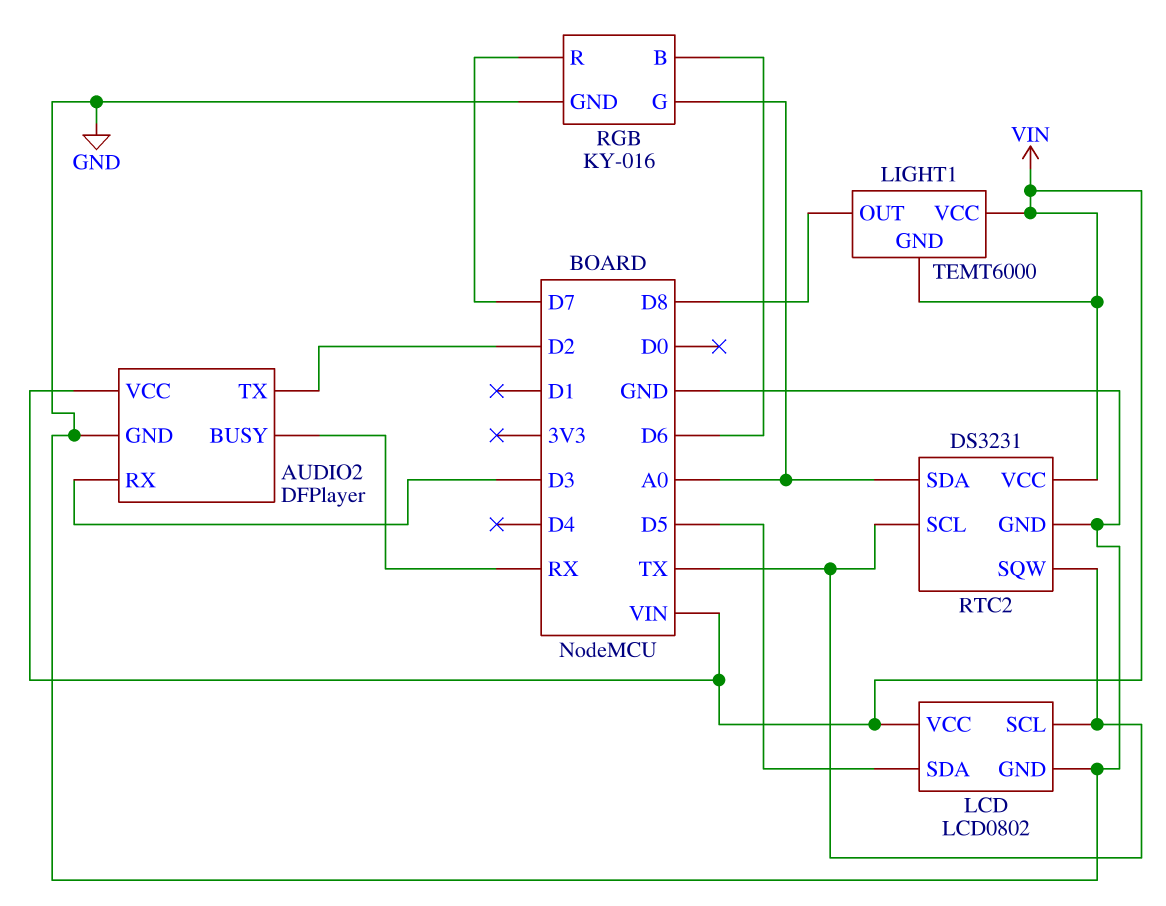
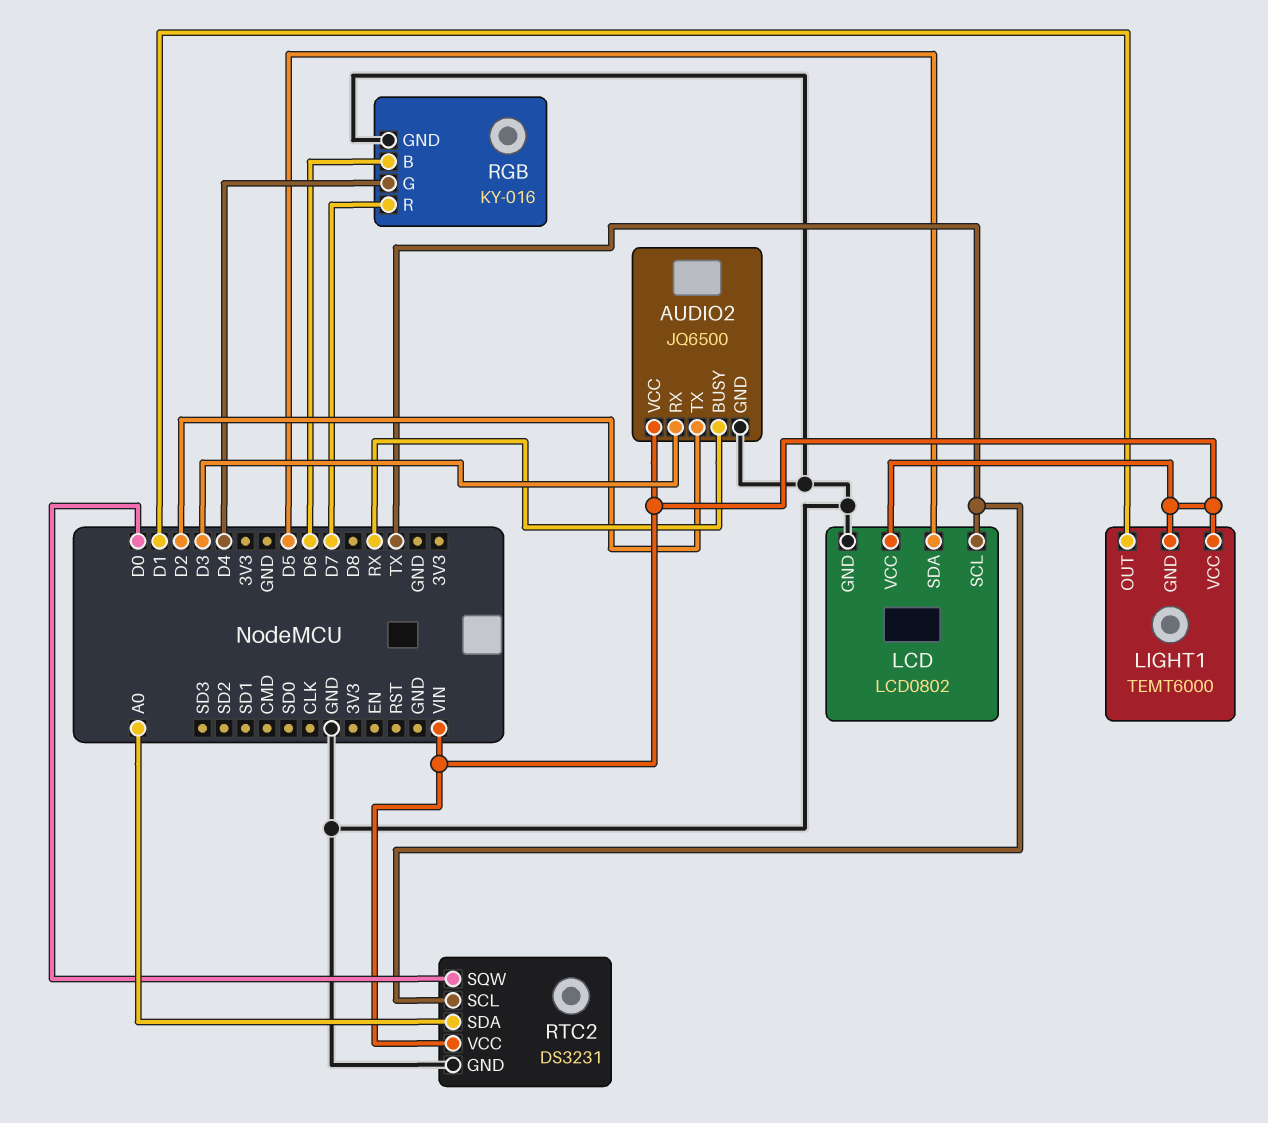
AUDIO2: DFPlayer -> JQ6500
LIGHT1 pin OUT: D8 -> D1
RGB pin G: A0 -> D4
RTC2 pin SQW: TX -> D0

